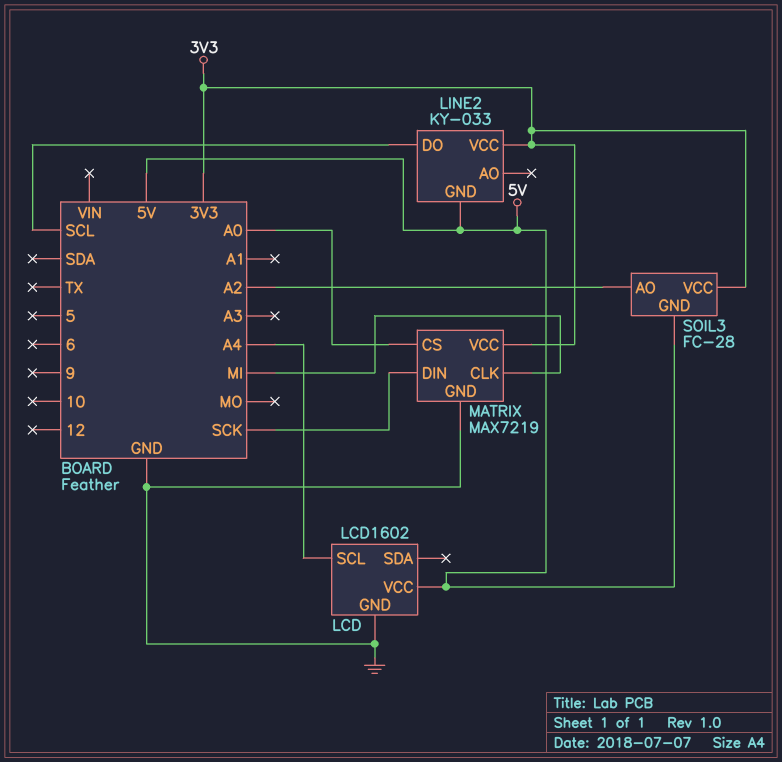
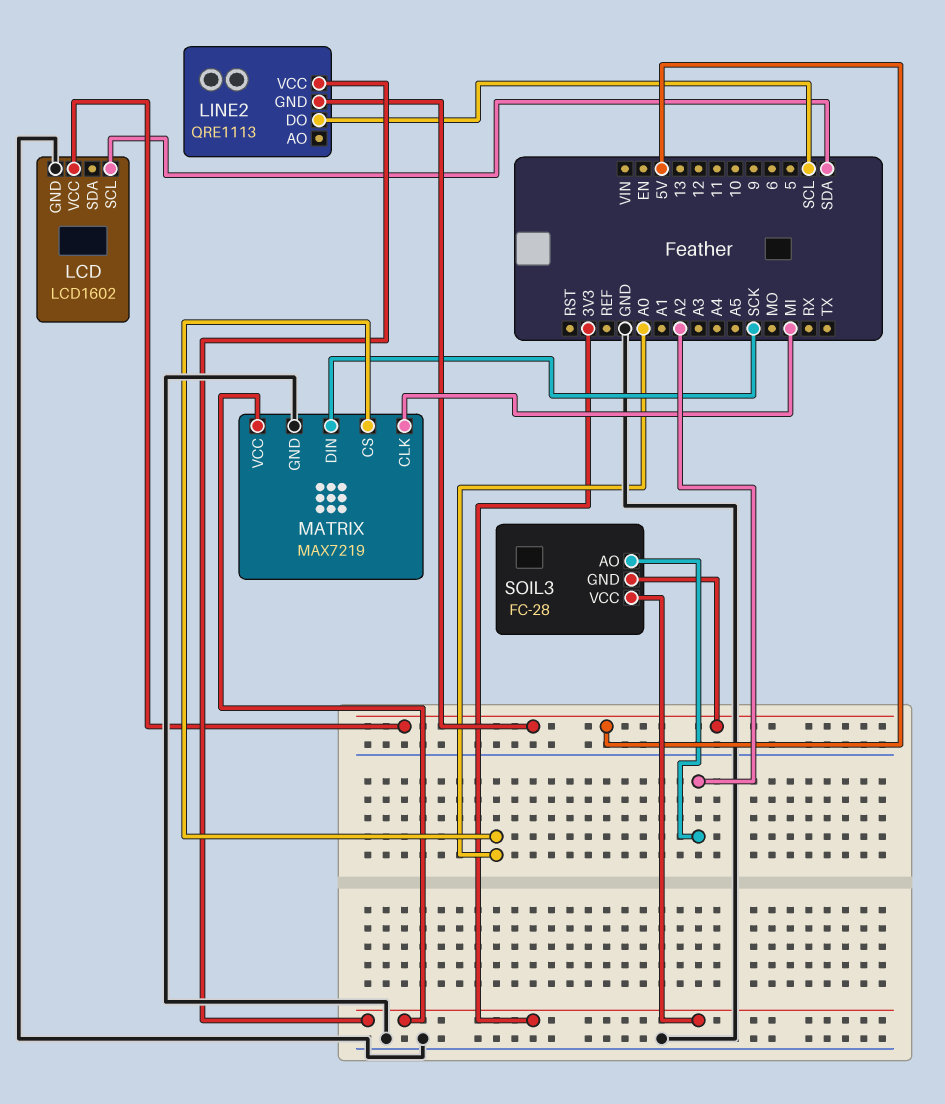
LCD pin SCL: A4 -> SDA
LINE2: KY-033 -> QRE1113

